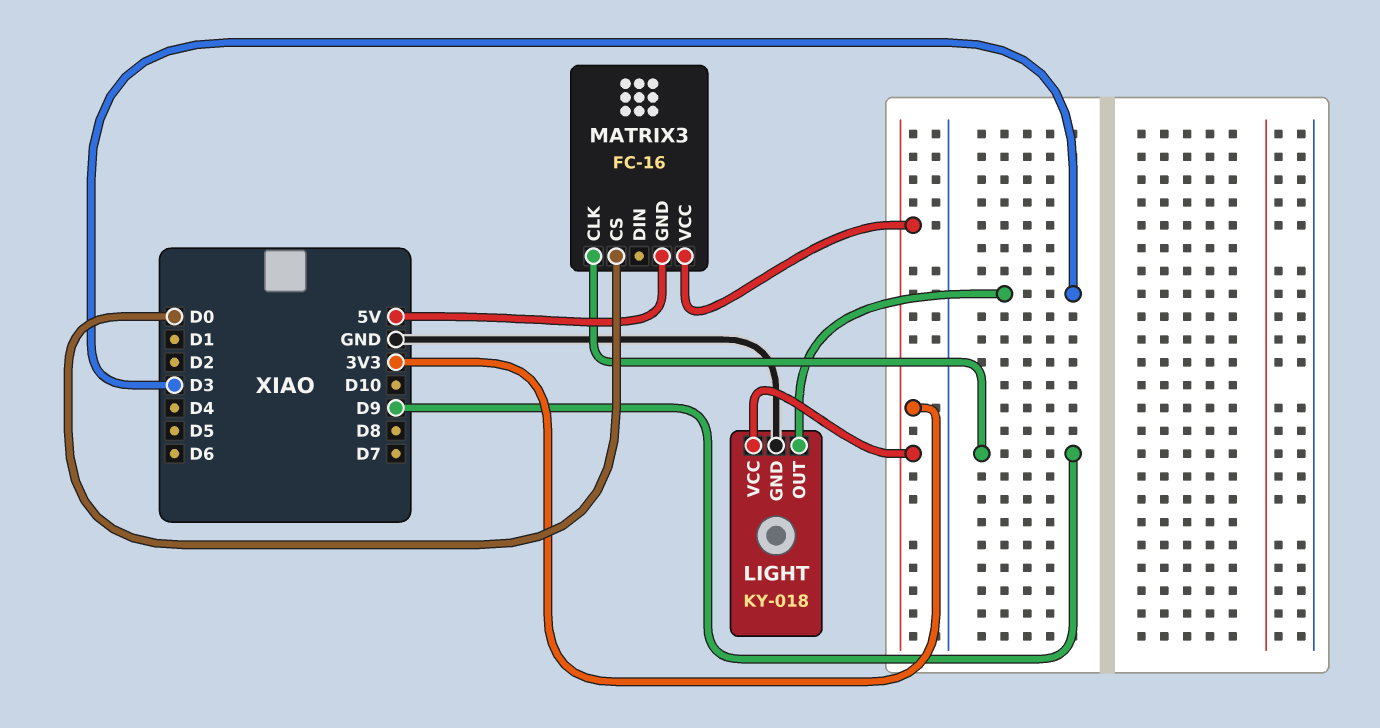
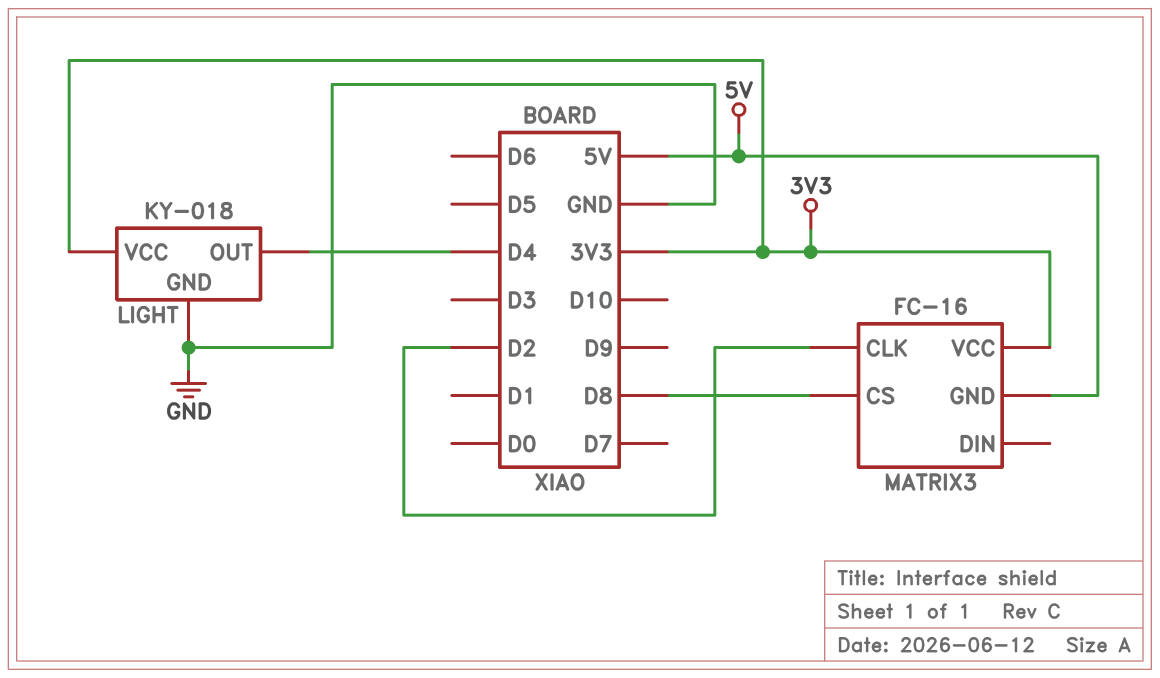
LIGHT pin OUT: D3 -> D4
MATRIX3 pin CLK: D9 -> D2
MATRIX3 pin CS: D0 -> D8

